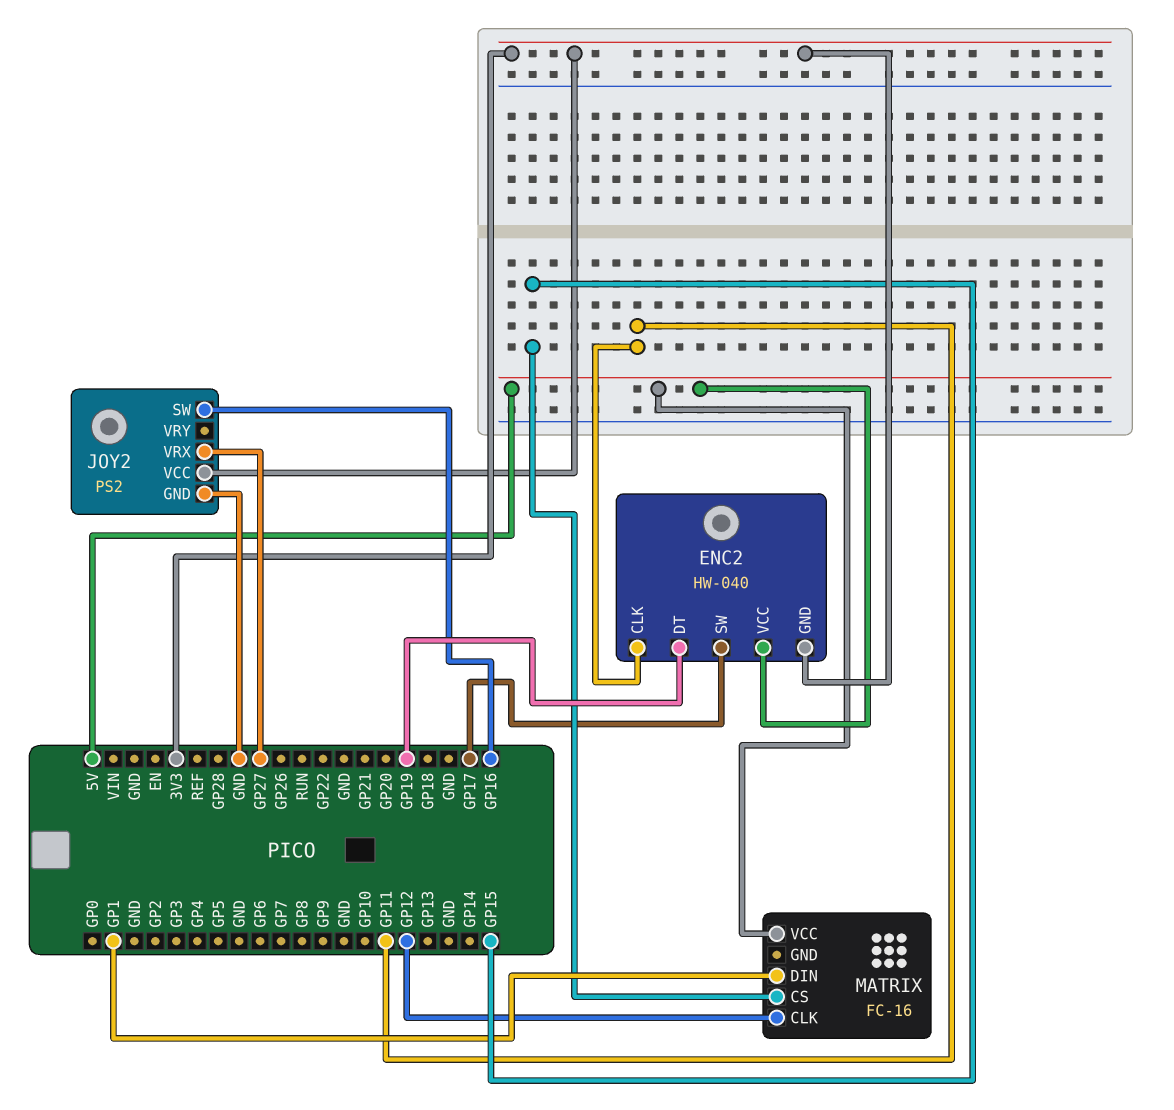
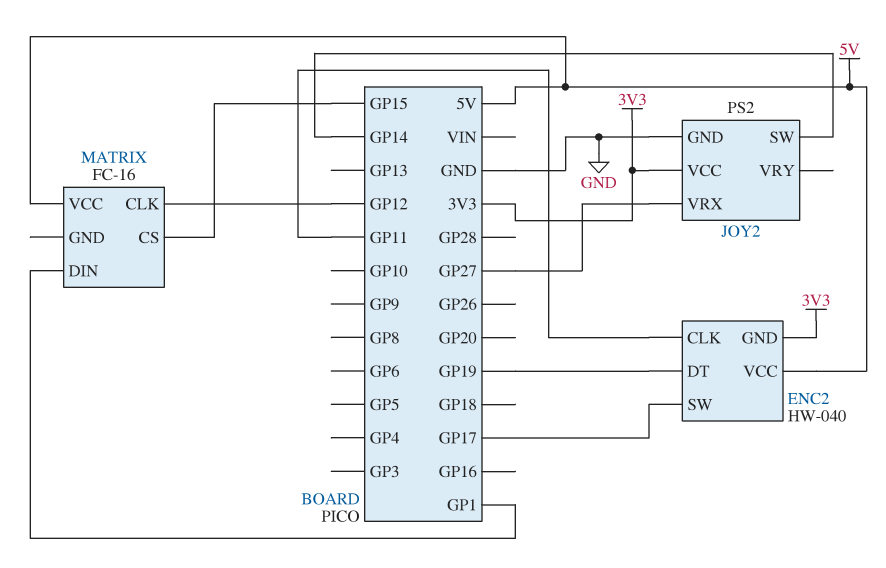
JOY2 pin SW: GP16 -> GP14

